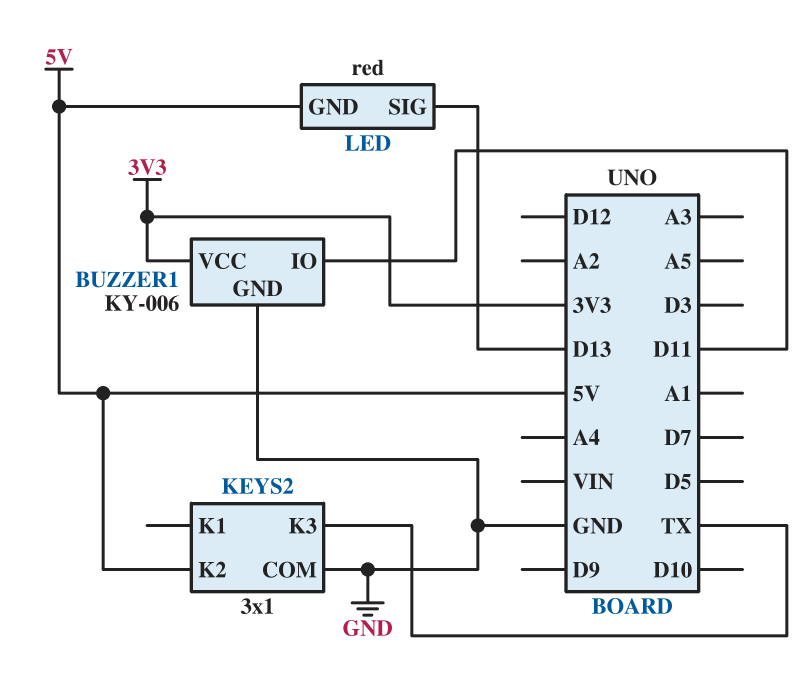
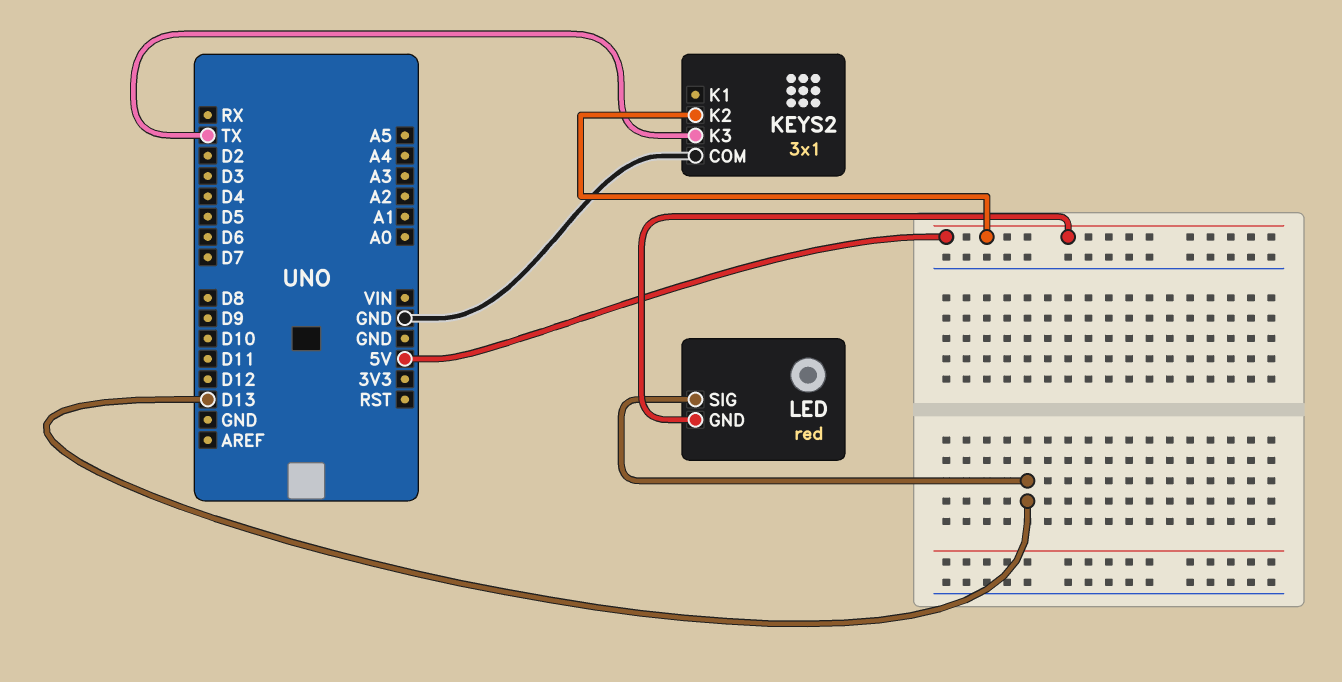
BUZZER1: KY-006 -> none
BUZZER1 pin GND: GND -> none
BUZZER1 pin IO: D11 -> none
BUZZER1 pin VCC: 3V3 -> none

